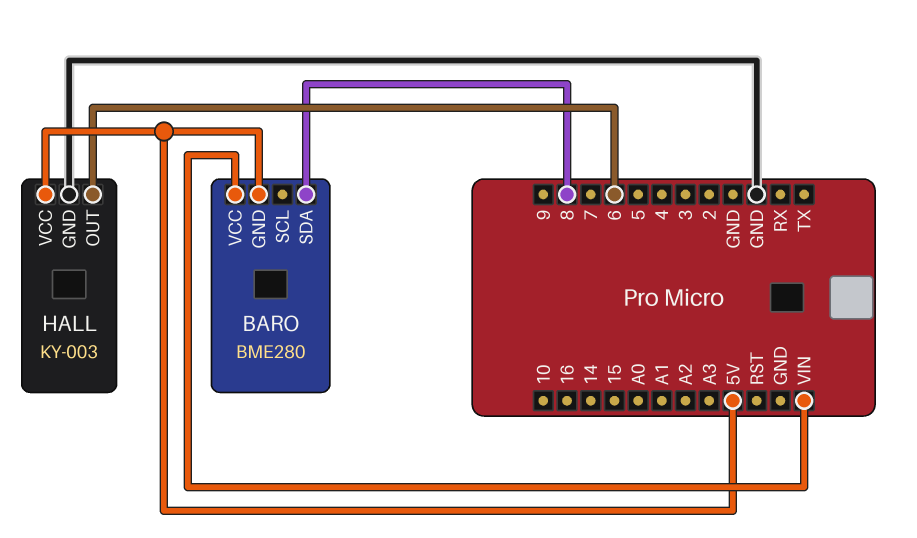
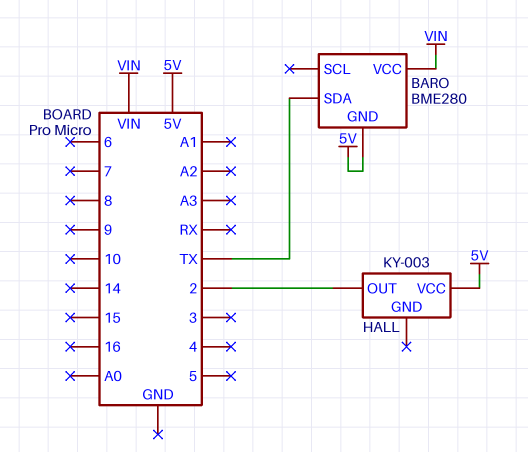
BARO pin SDA: 8 -> TX
HALL pin GND: GND -> none
HALL pin OUT: 6 -> 2

